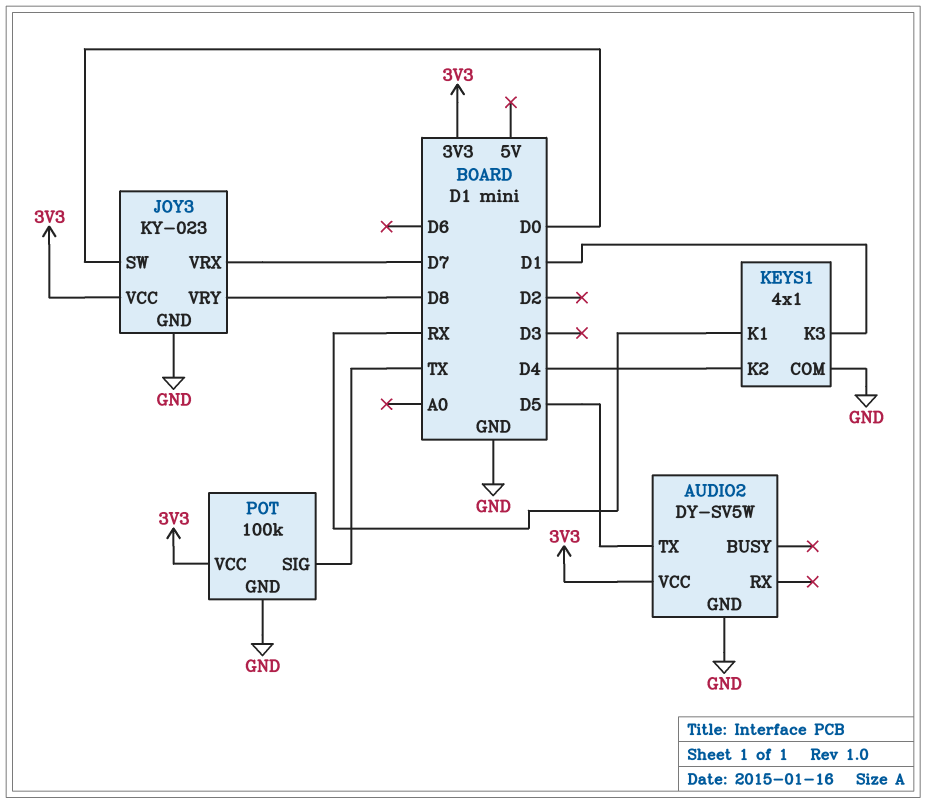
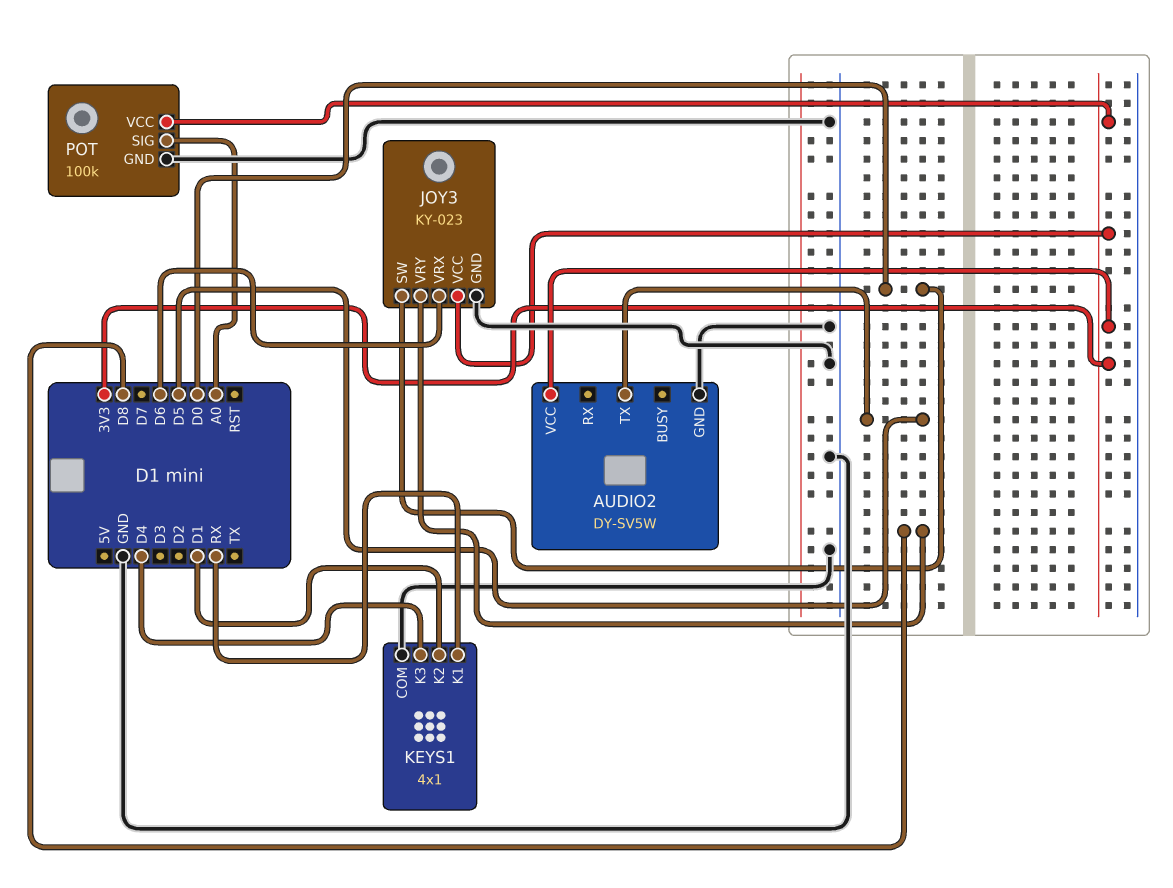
JOY3 pin VRX: D7 -> D6
KEYS1 pin K2: D4 -> D1
KEYS1 pin K3: D1 -> D4
POT pin SIG: TX -> A0

